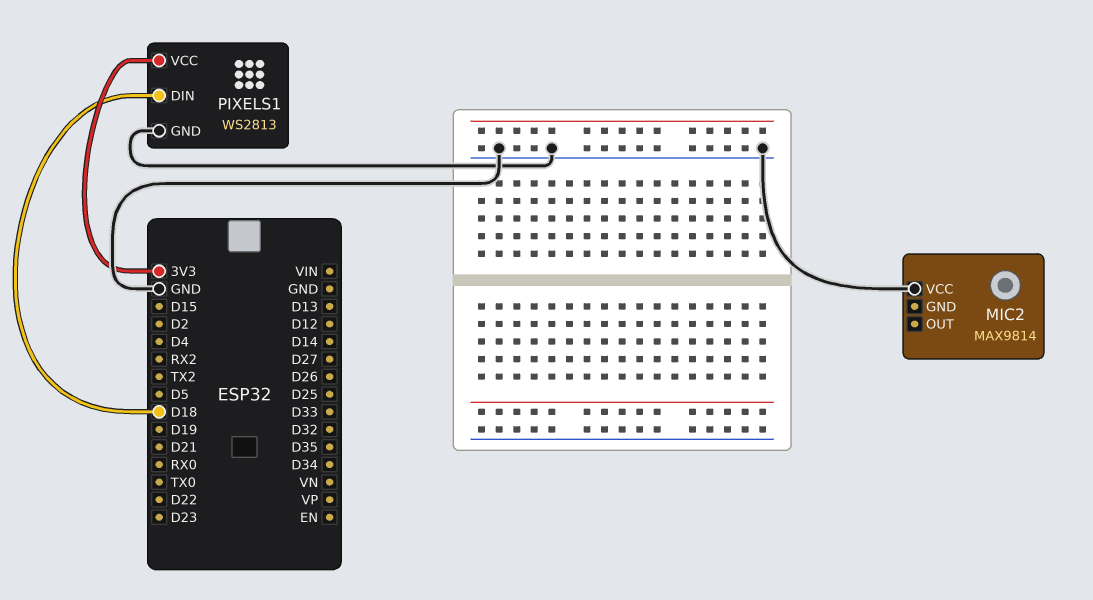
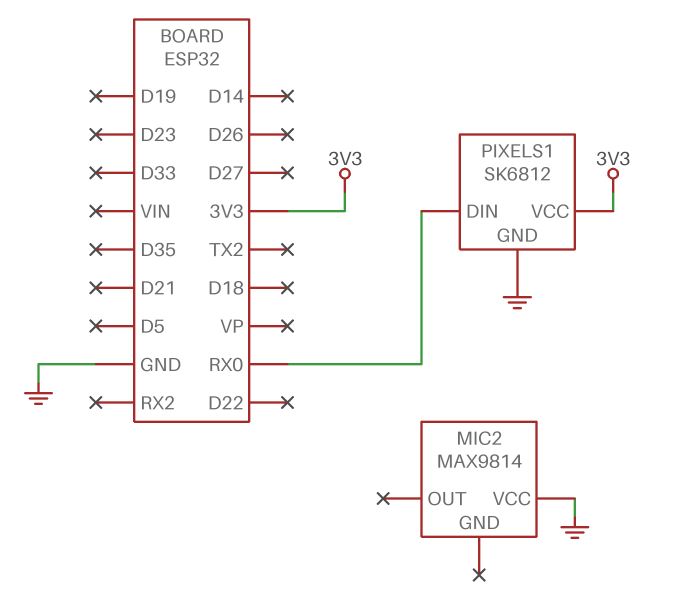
PIXELS1: WS2813 -> SK6812
PIXELS1 pin DIN: D18 -> RX0

